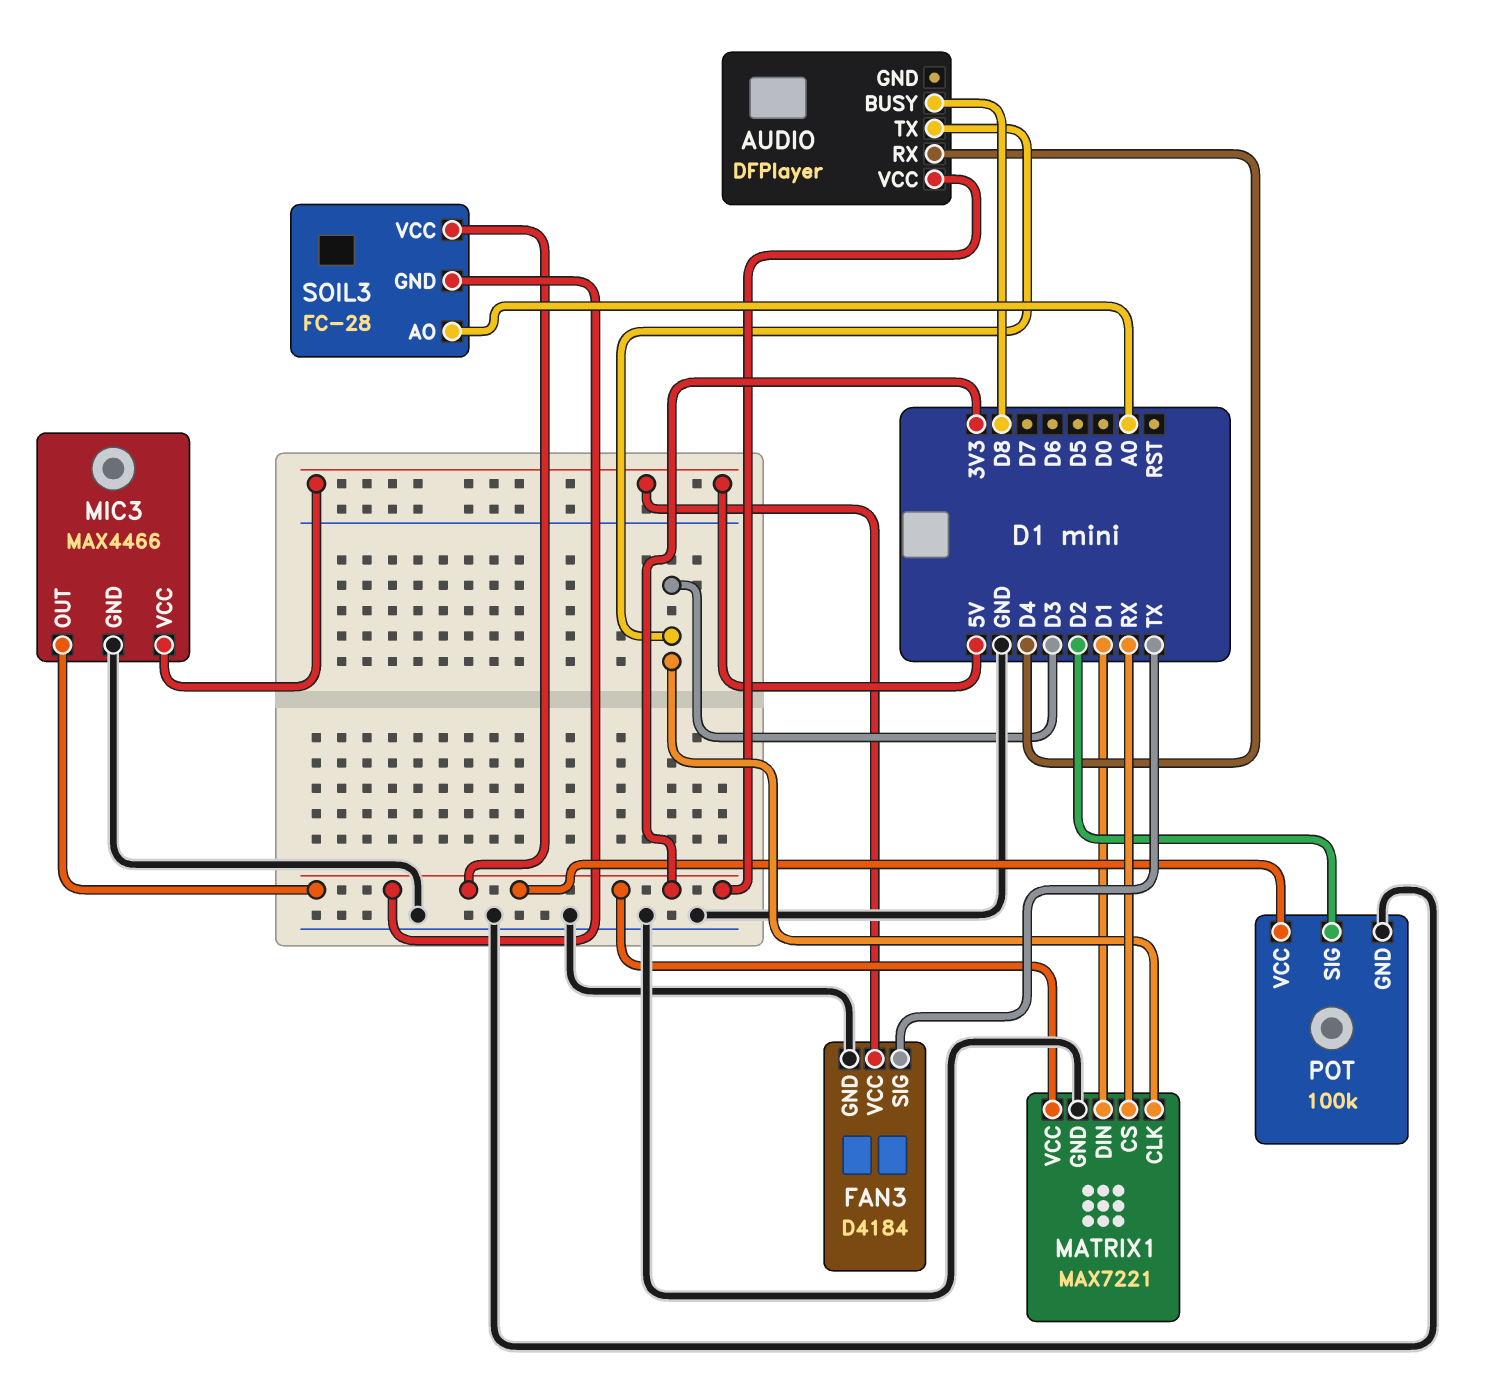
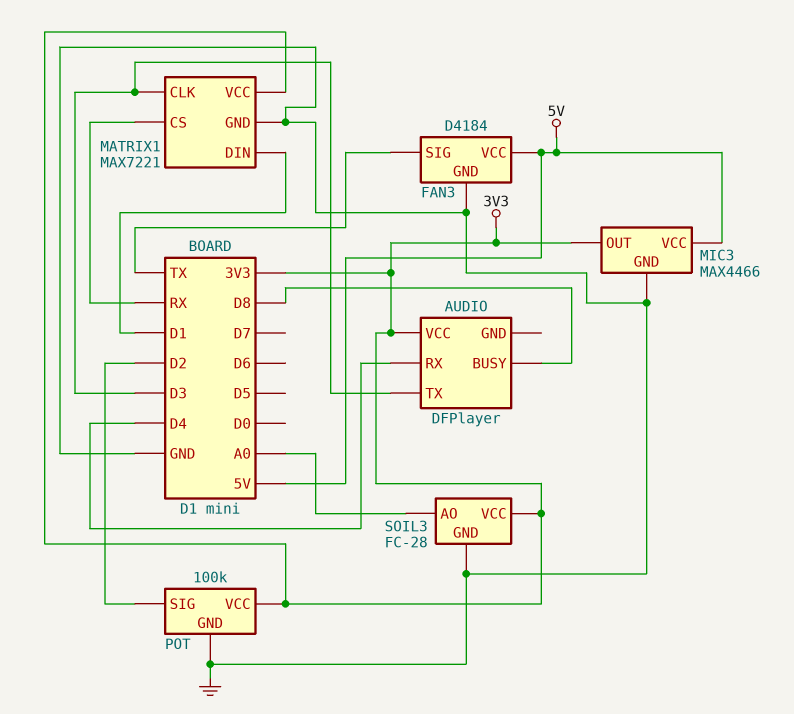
SOIL3 pin GND: 3V3 -> GND

